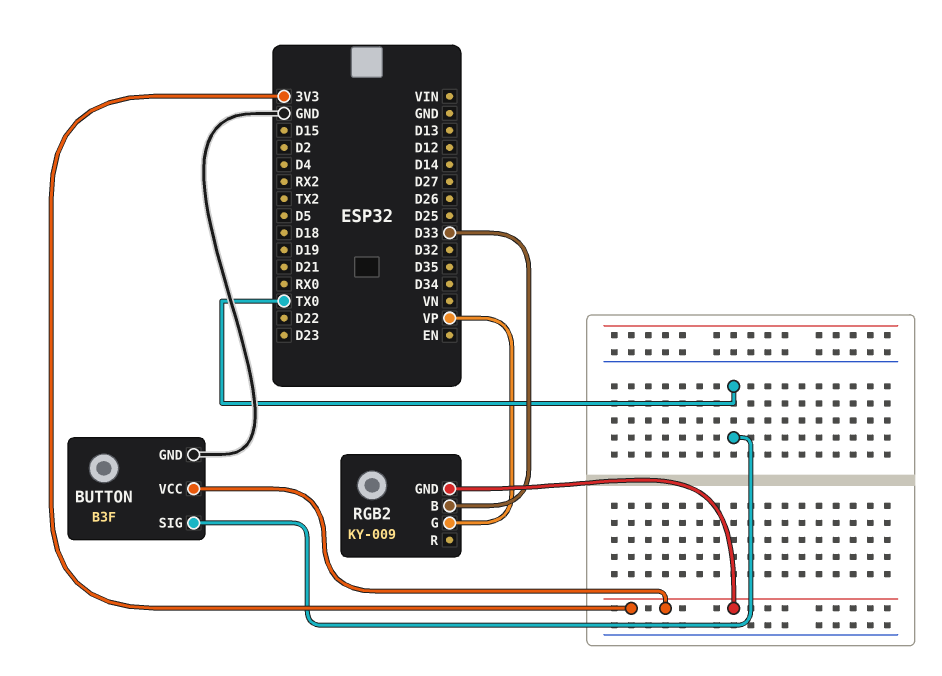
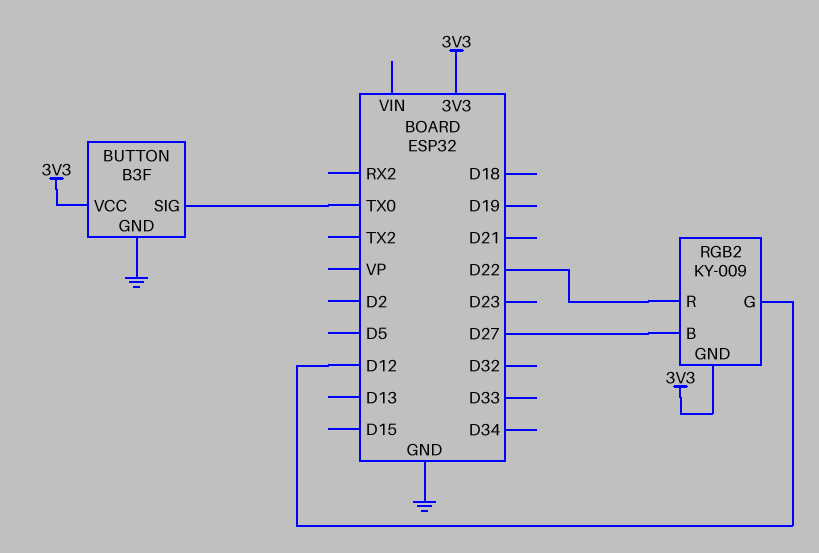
RGB2 pin B: D33 -> D27
RGB2 pin G: VP -> D12
RGB2 pin R: none -> D22

